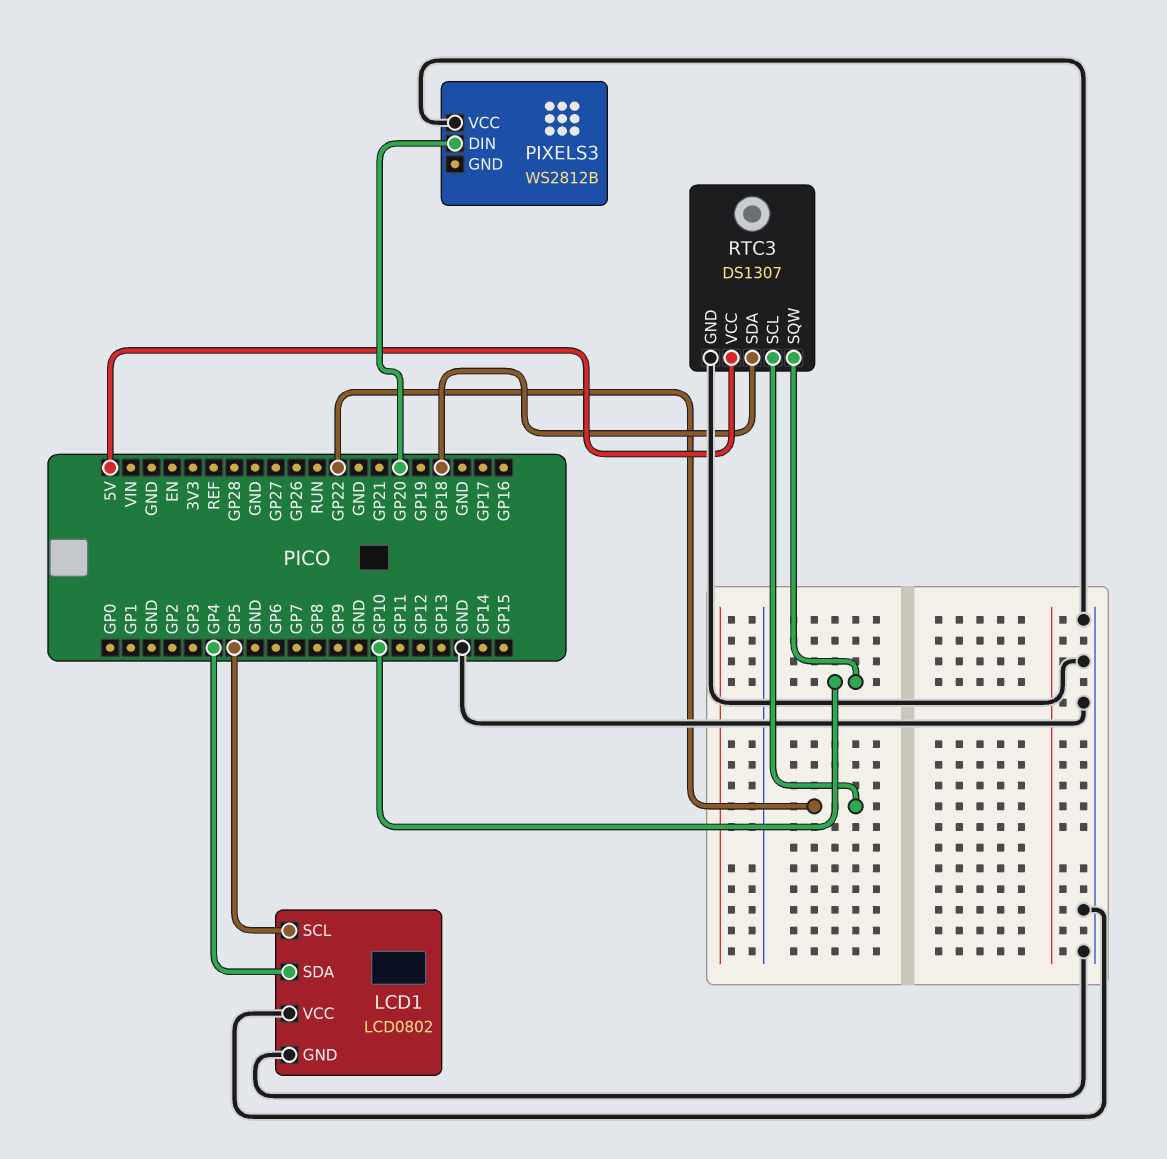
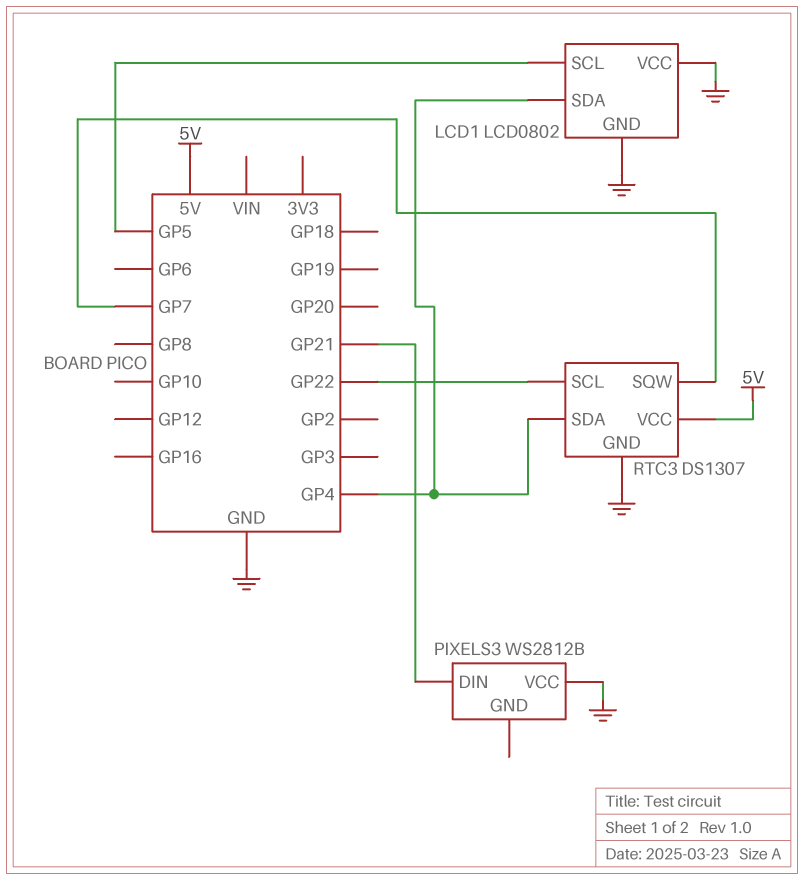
PIXELS3 pin DIN: GP20 -> GP21
RTC3 pin SDA: GP18 -> GP4
RTC3 pin SQW: GP10 -> GP7

